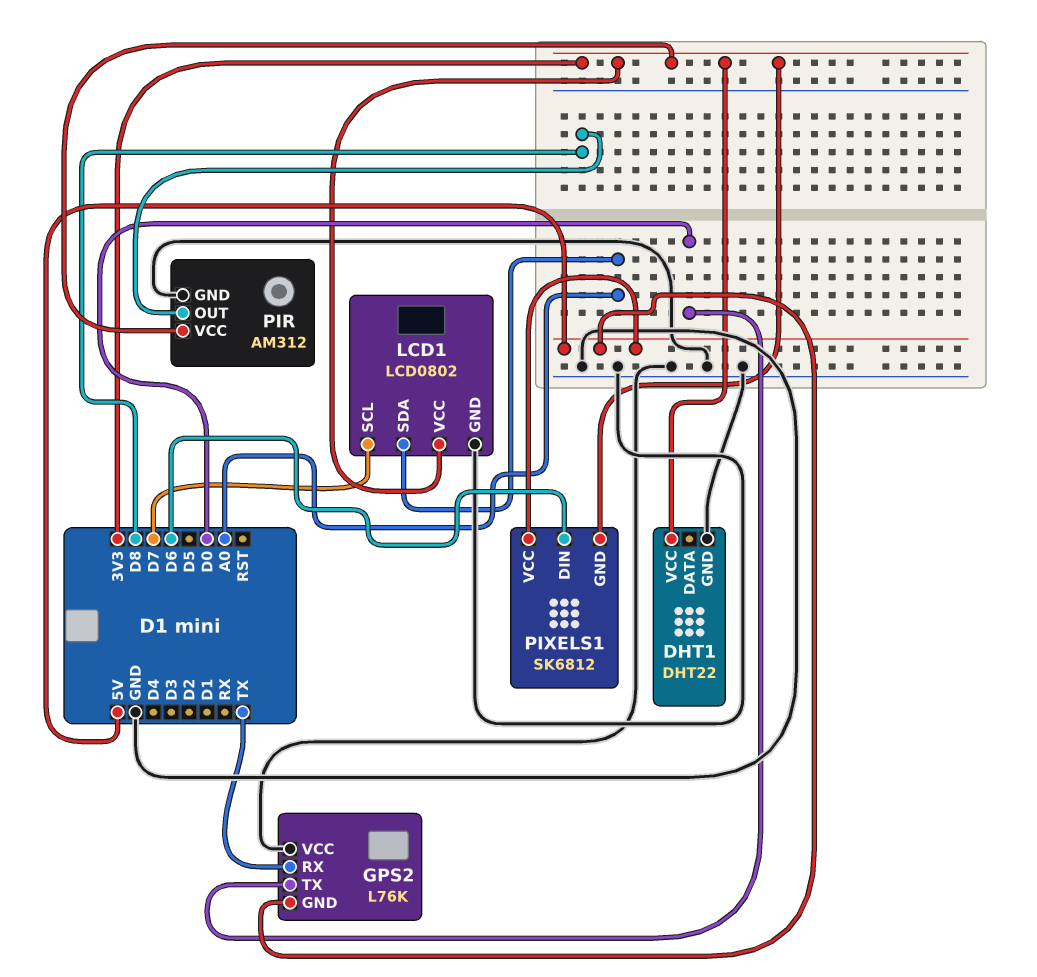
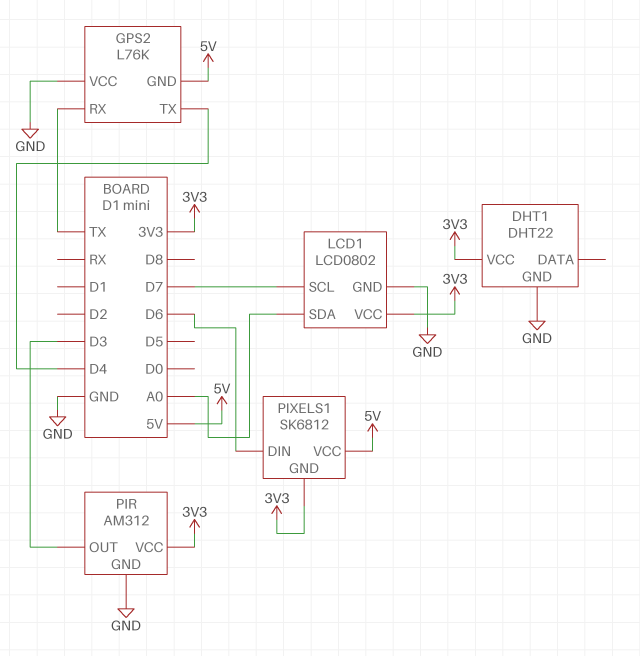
GPS2 pin TX: D0 -> D4
PIR pin OUT: D8 -> D3

